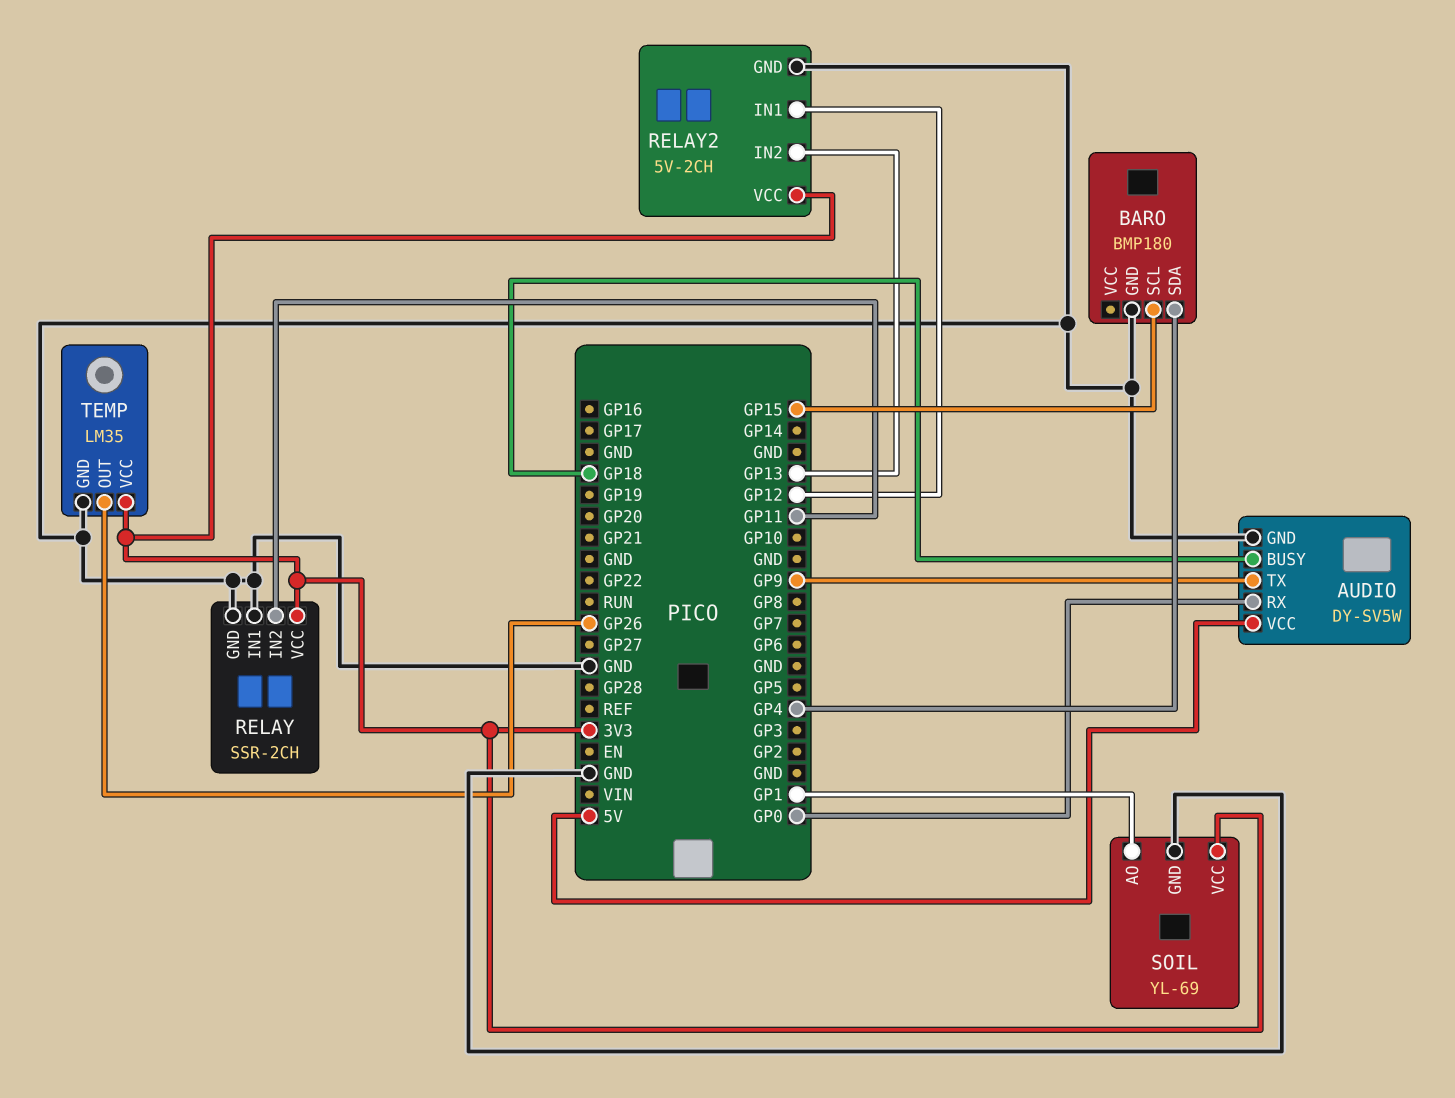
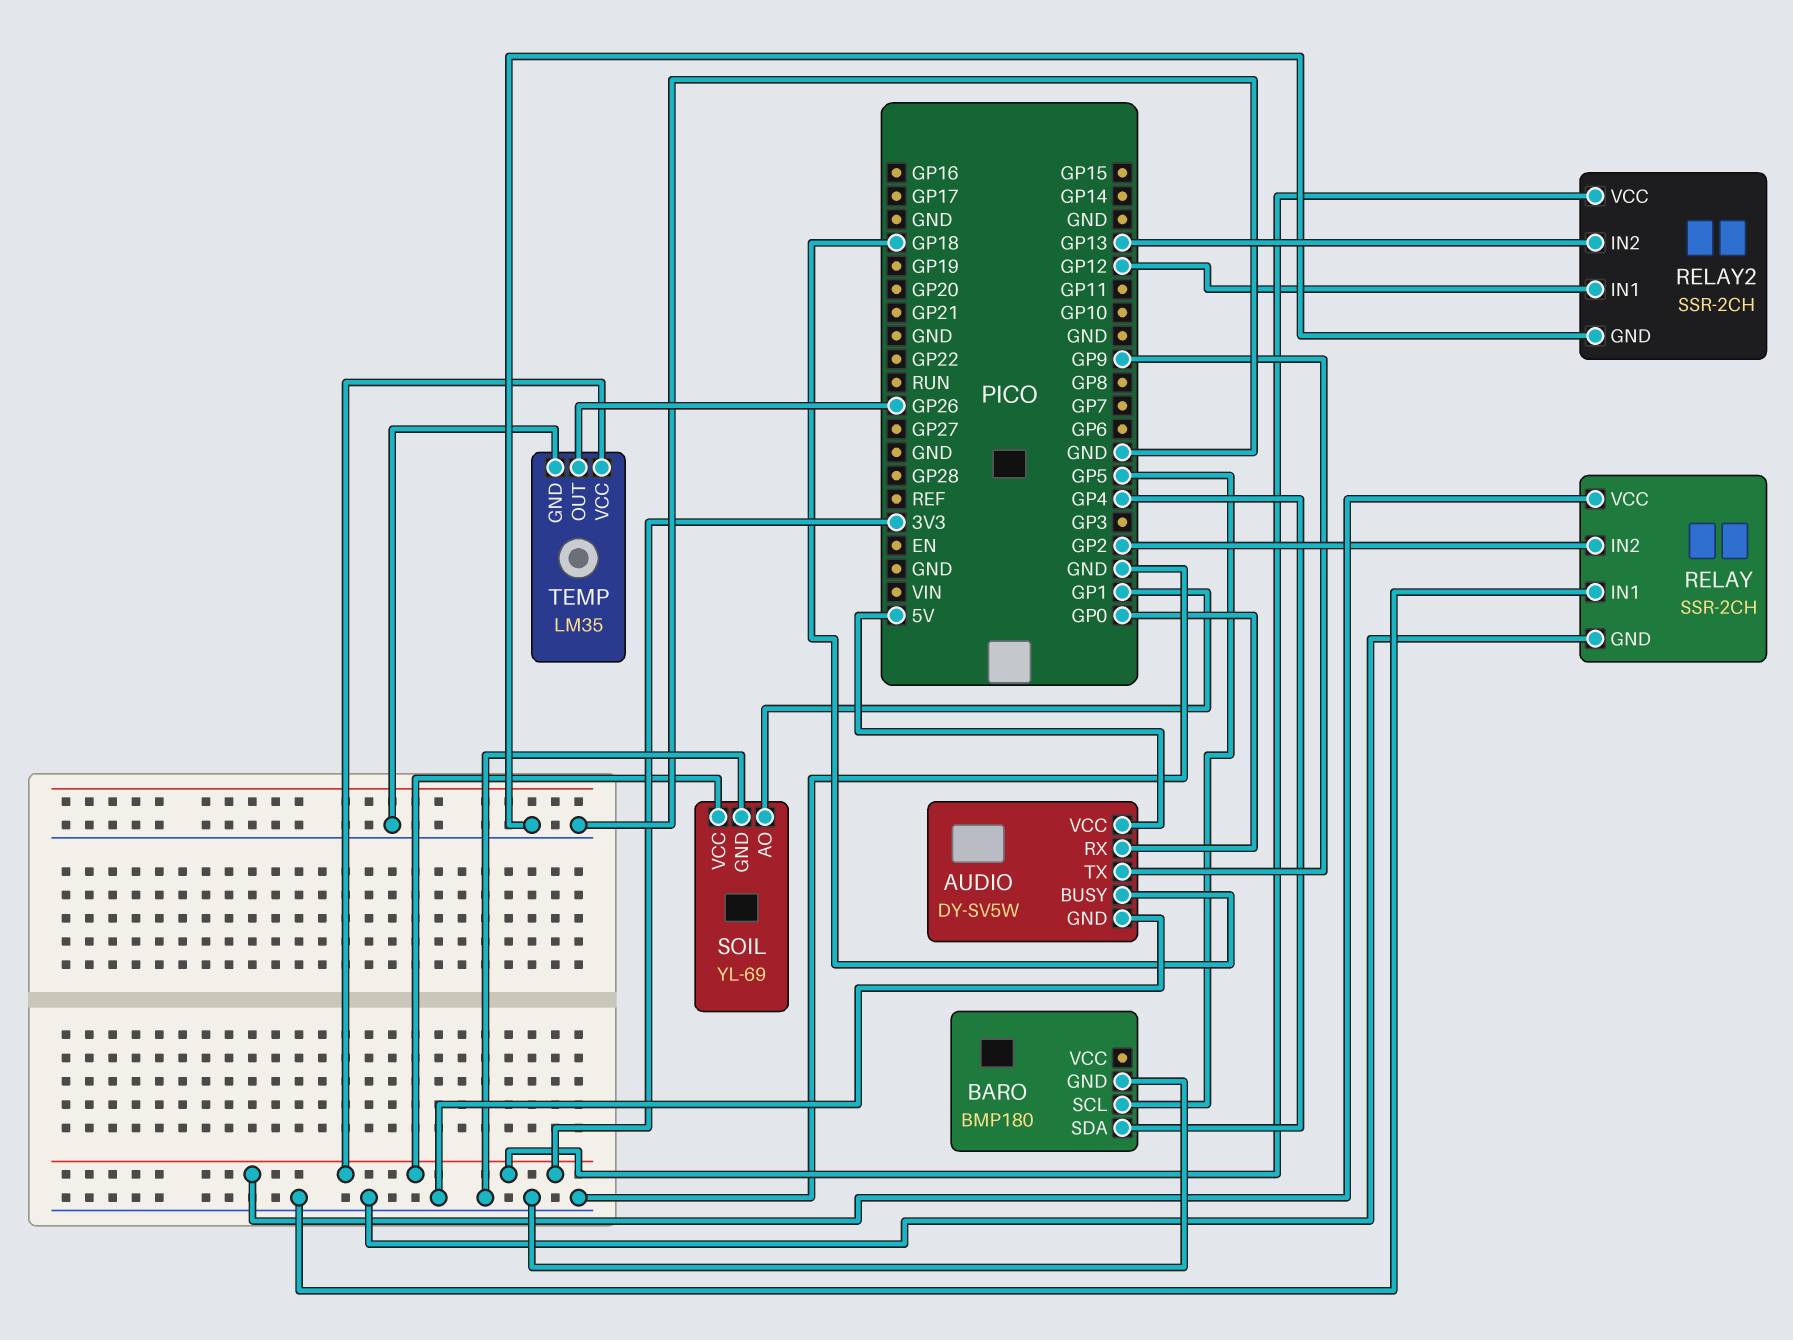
BARO pin SCL: GP15 -> GP5
RELAY pin IN2: GP11 -> GP2
RELAY2: 5V-2CH -> SSR-2CH

